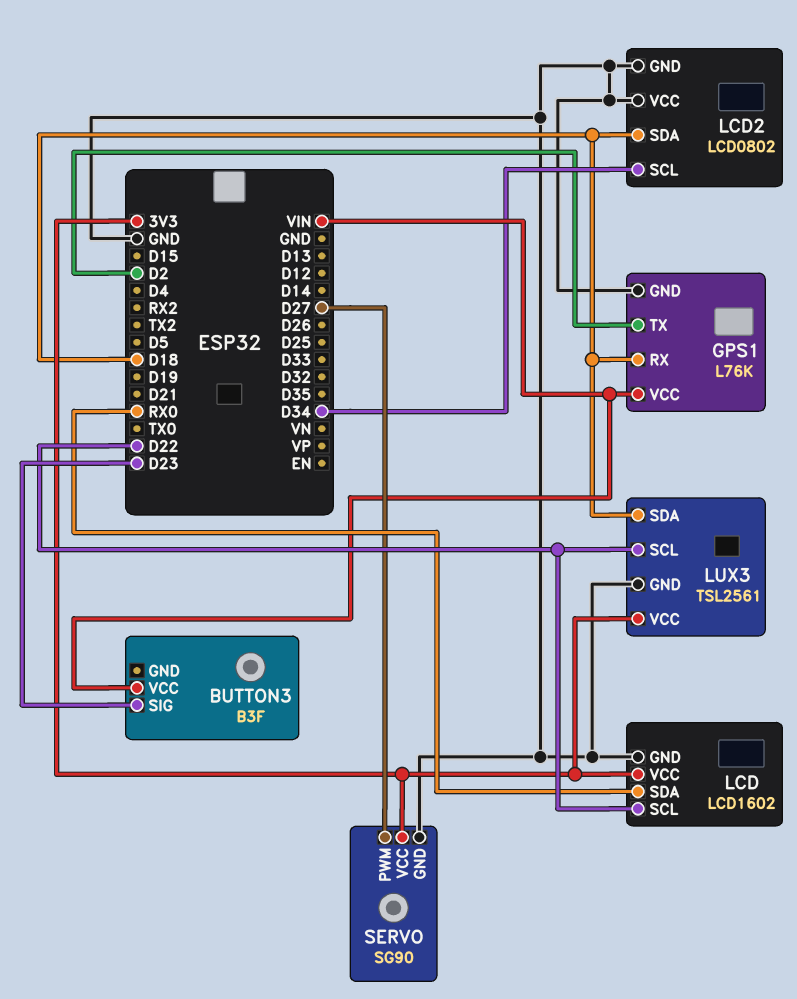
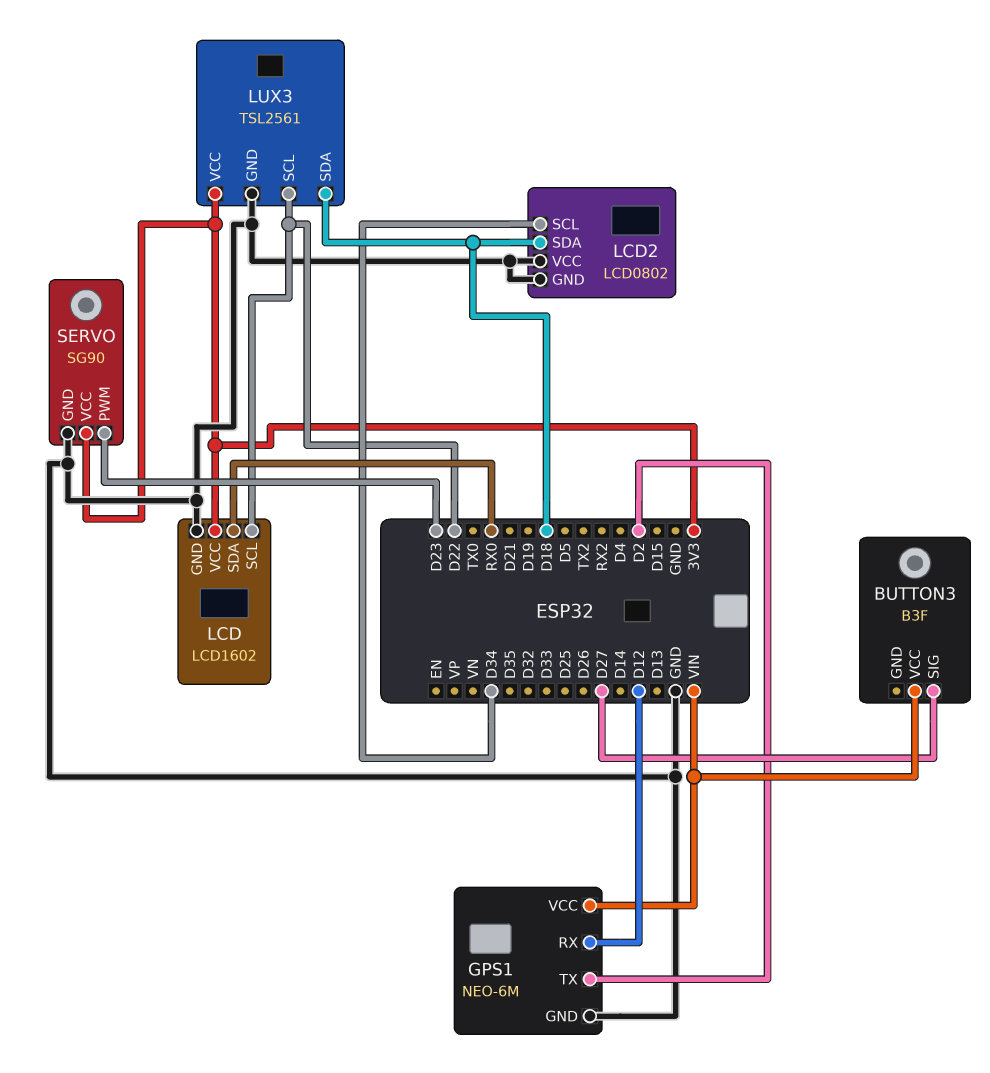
BUTTON3 pin SIG: D23 -> D27
GPS1: L76K -> NEO-6M
GPS1 pin RX: D18 -> D12
SERVO pin PWM: D27 -> D23

